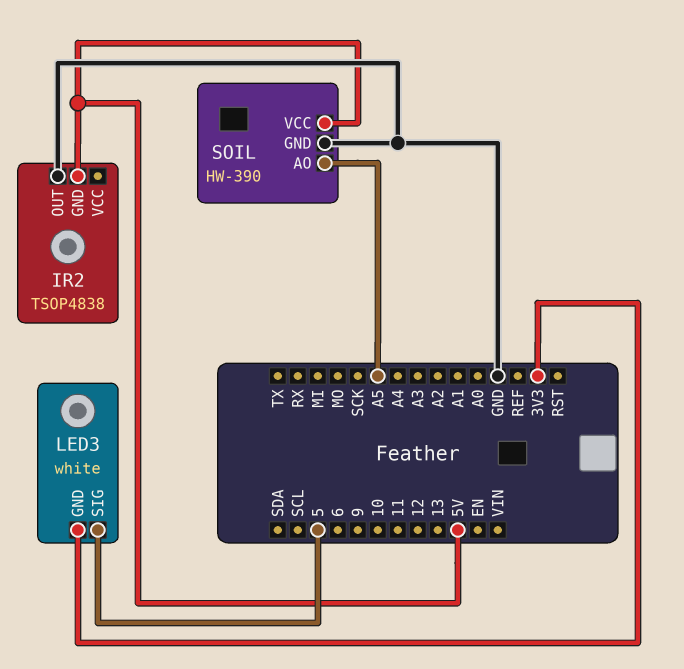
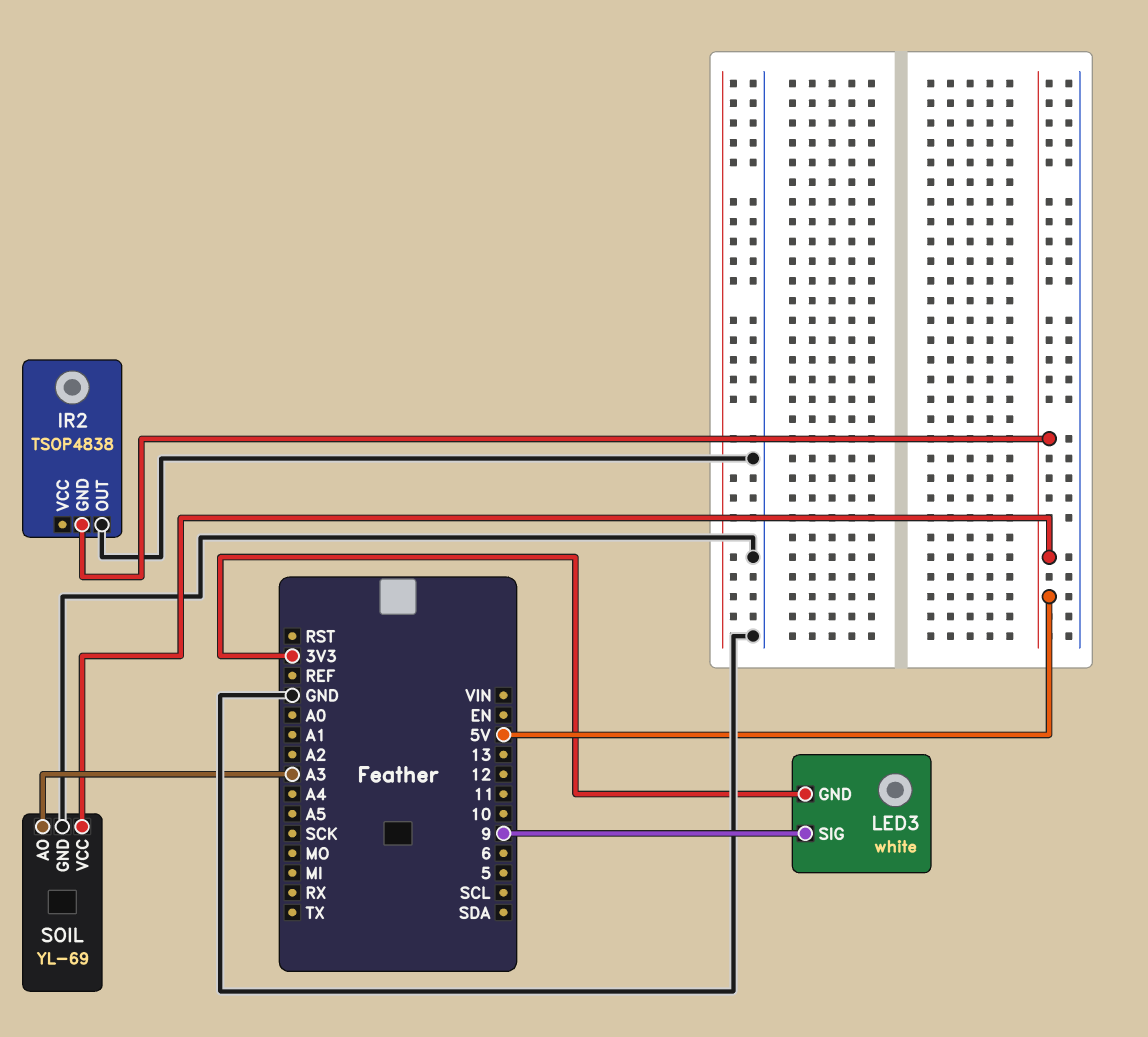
LED3 pin SIG: 5 -> 9
SOIL: HW-390 -> YL-69
SOIL pin AO: A5 -> A3

